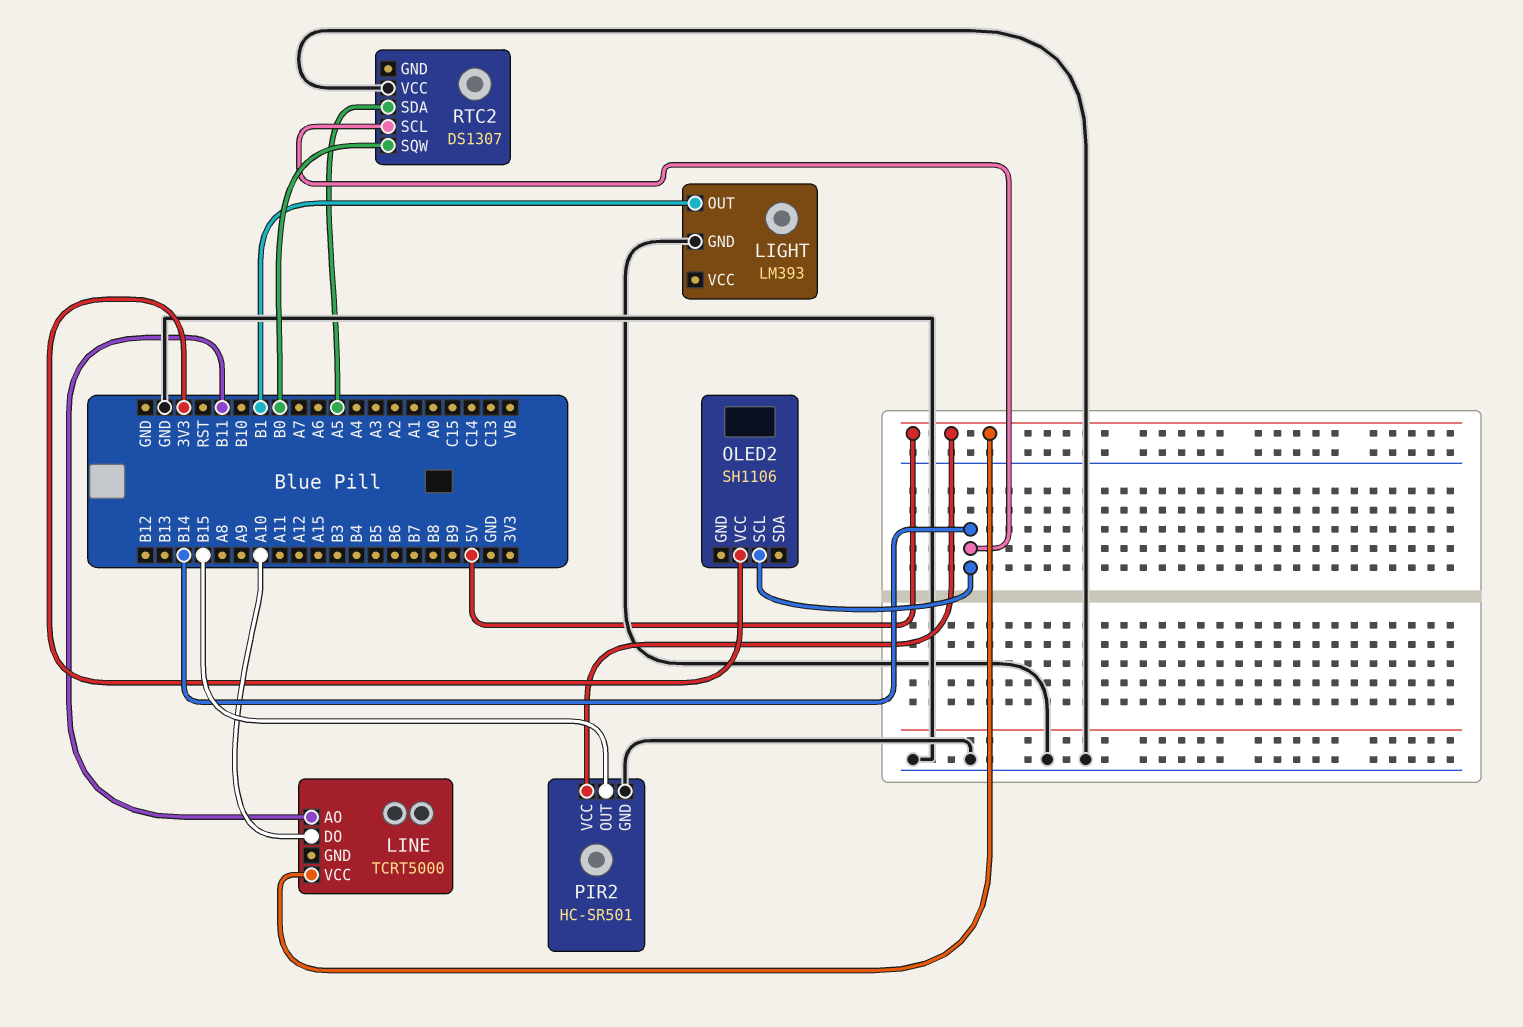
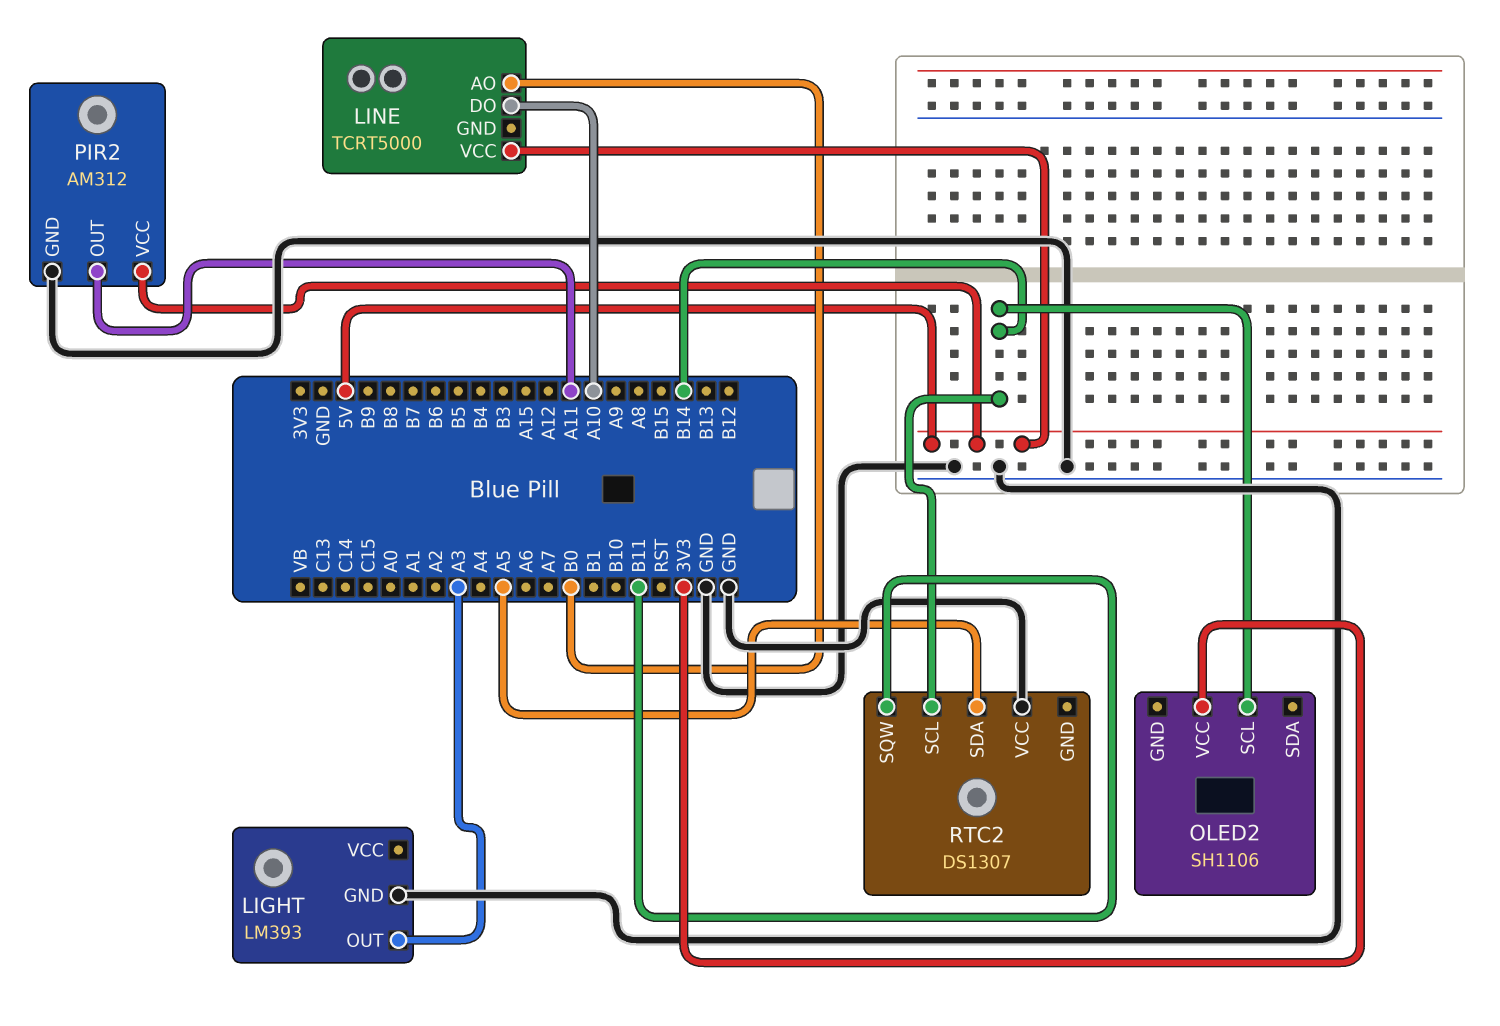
LIGHT pin OUT: B1 -> A3
LINE pin AO: B11 -> B0
PIR2: HC-SR501 -> AM312
PIR2 pin OUT: B15 -> A11
RTC2 pin SQW: B0 -> B11

